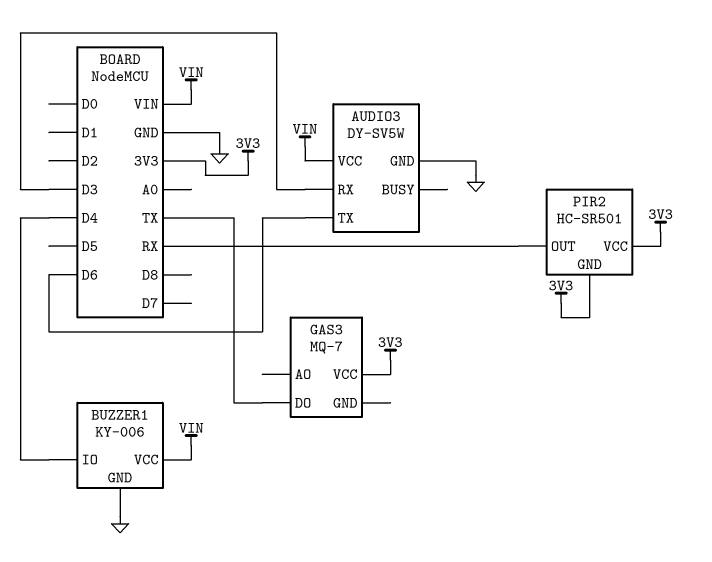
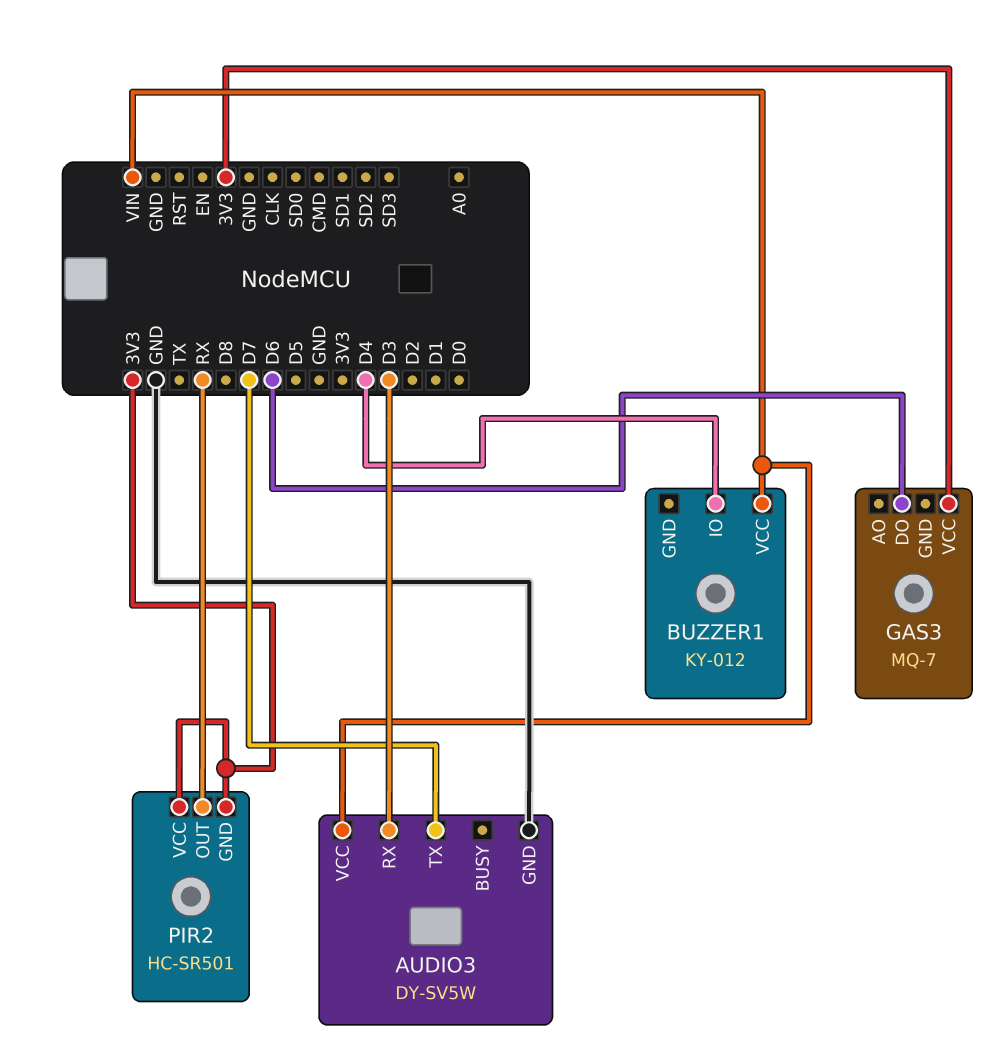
AUDIO3 pin TX: D6 -> D7
BUZZER1: KY-006 -> KY-012
BUZZER1 pin GND: GND -> none
GAS3 pin DO: TX -> D6

